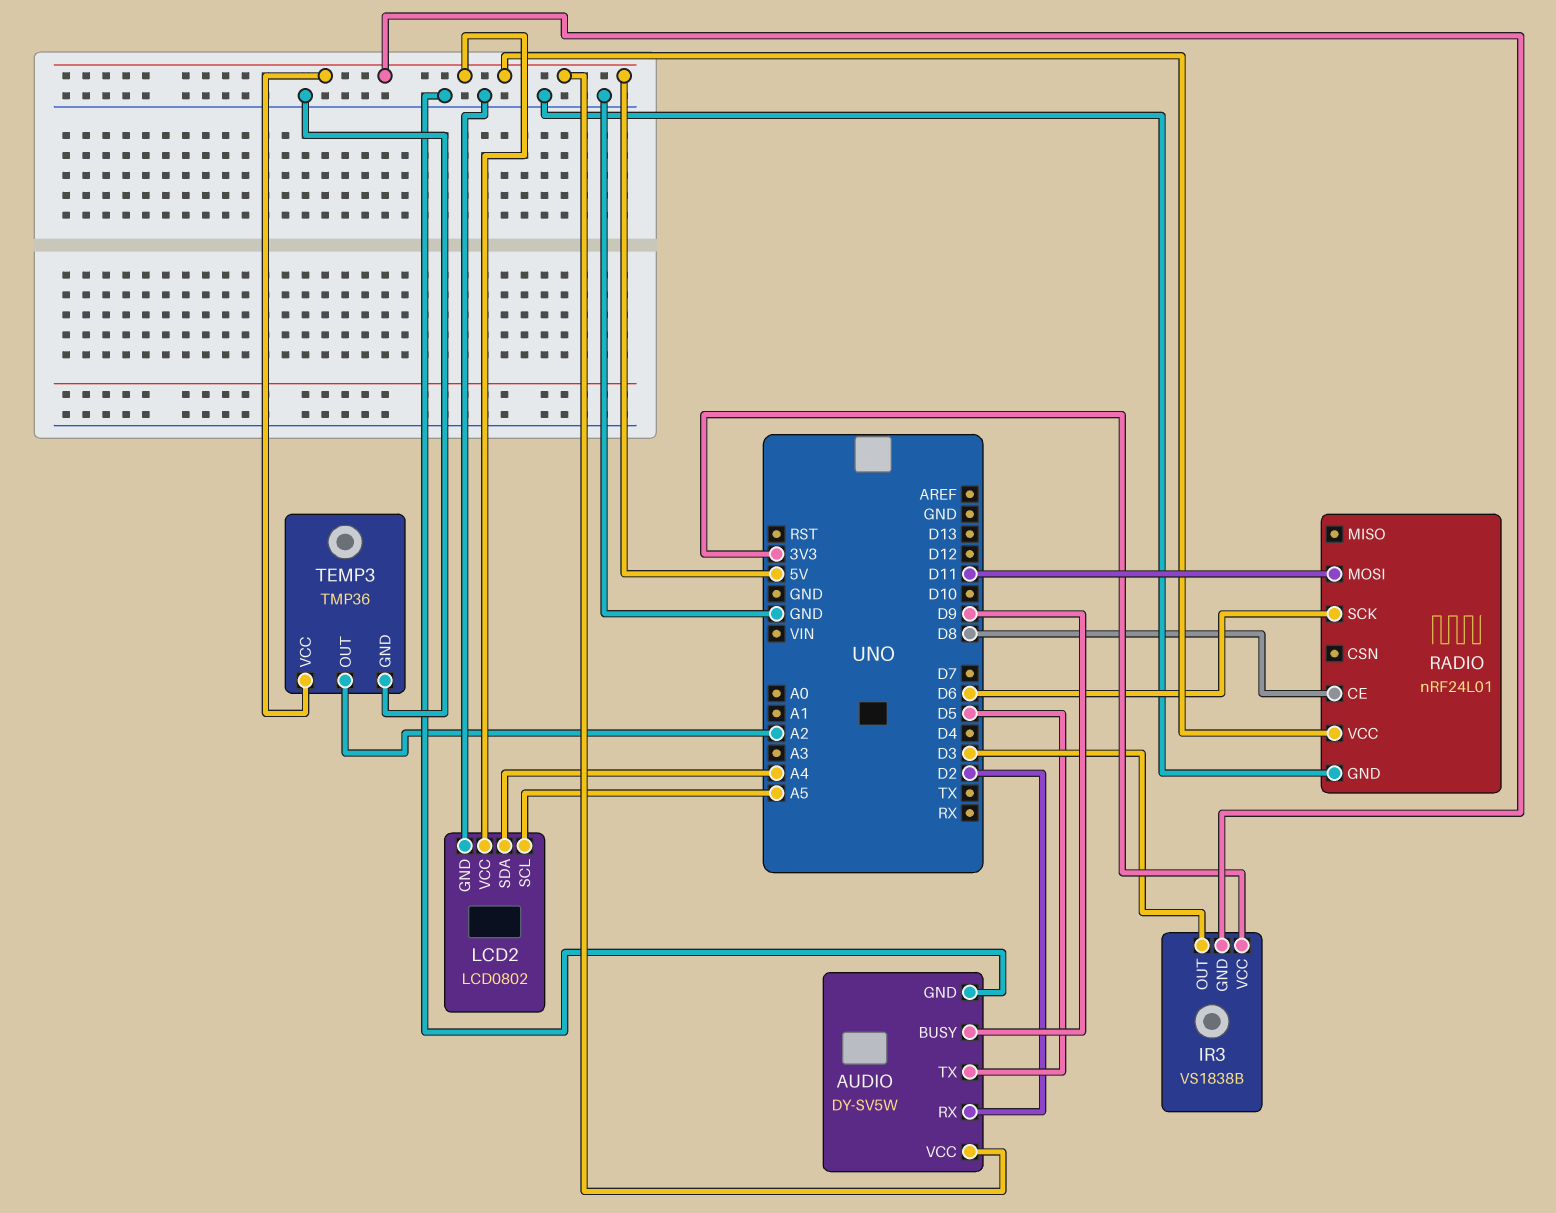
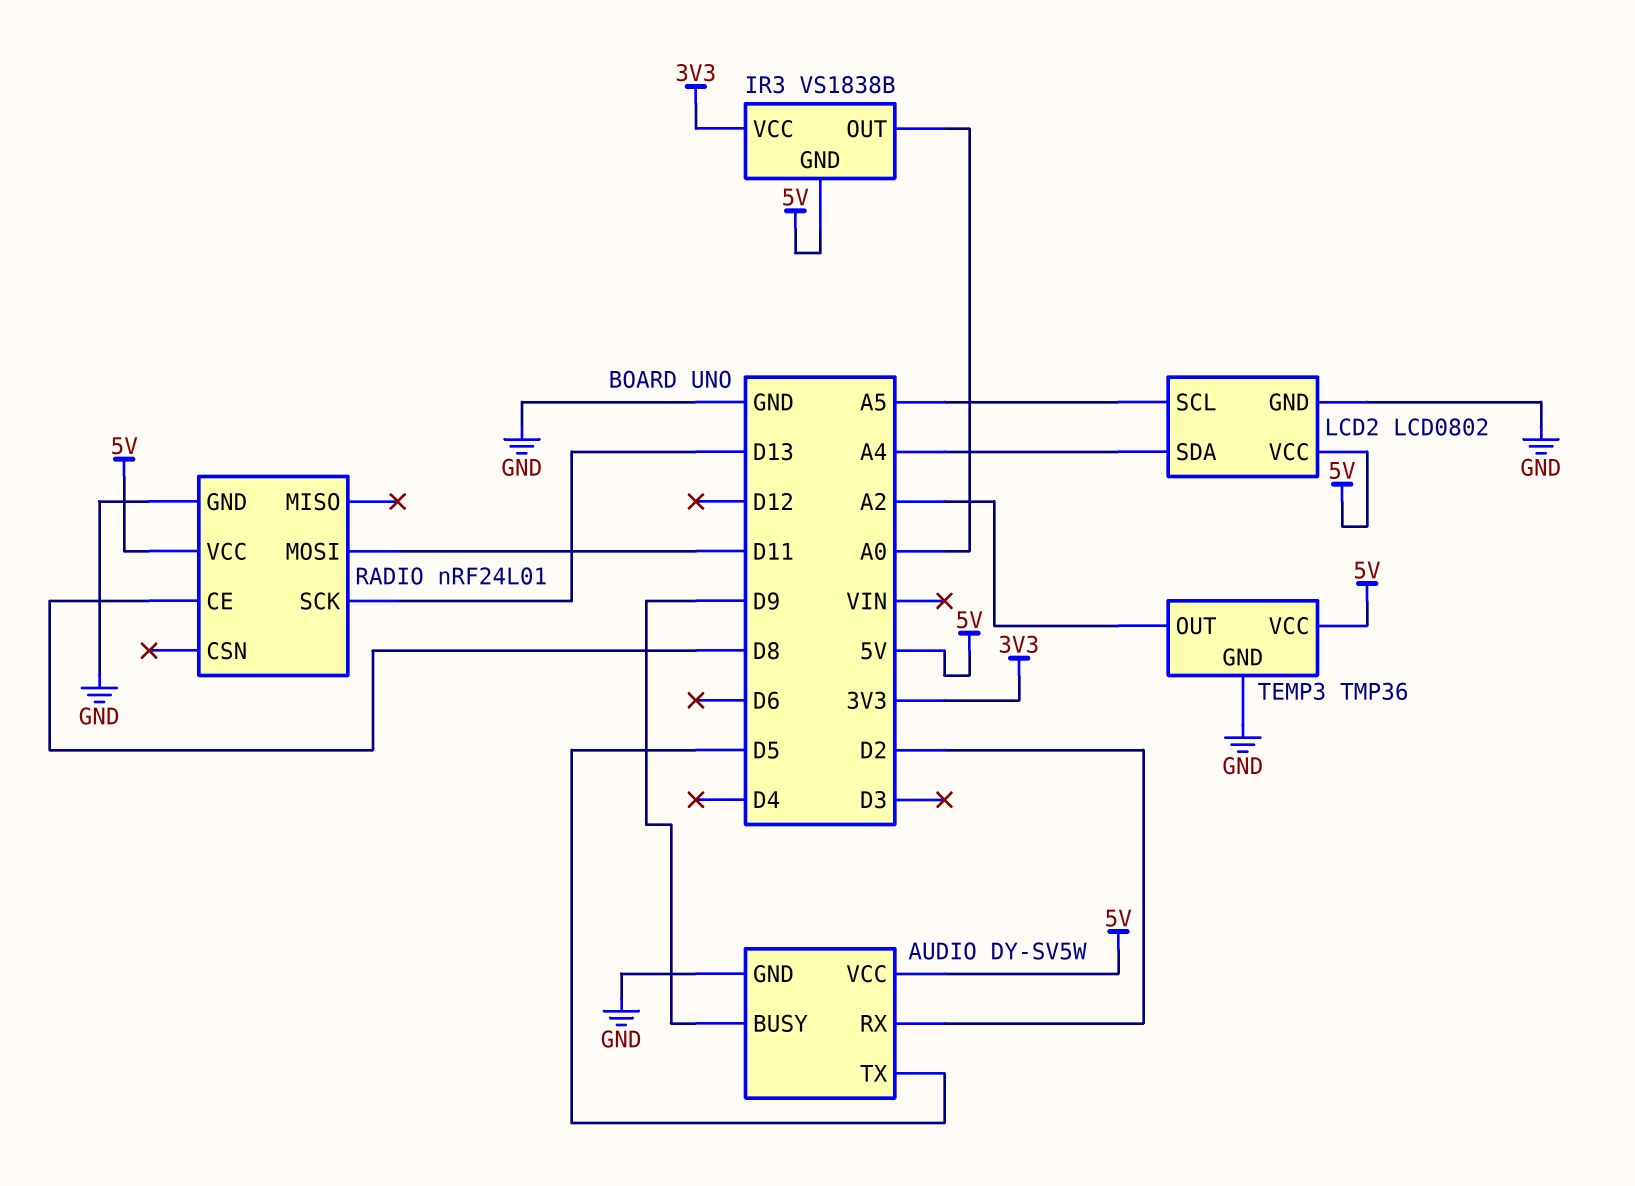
IR3 pin OUT: D3 -> A0
RADIO pin SCK: D6 -> D13

